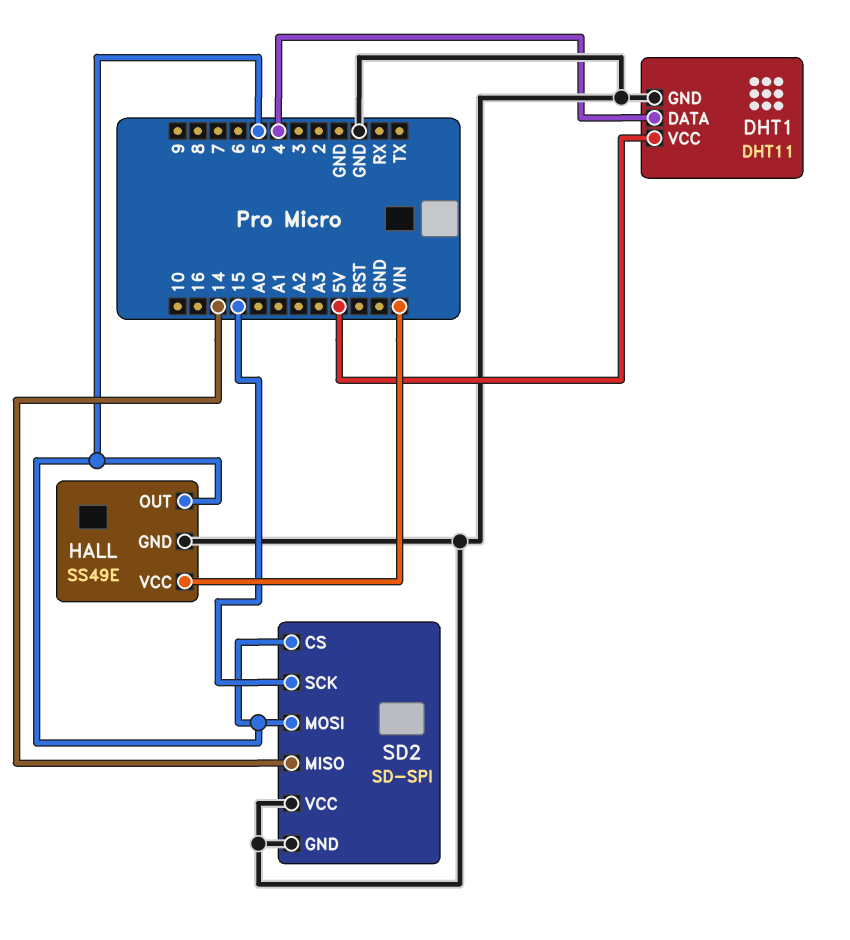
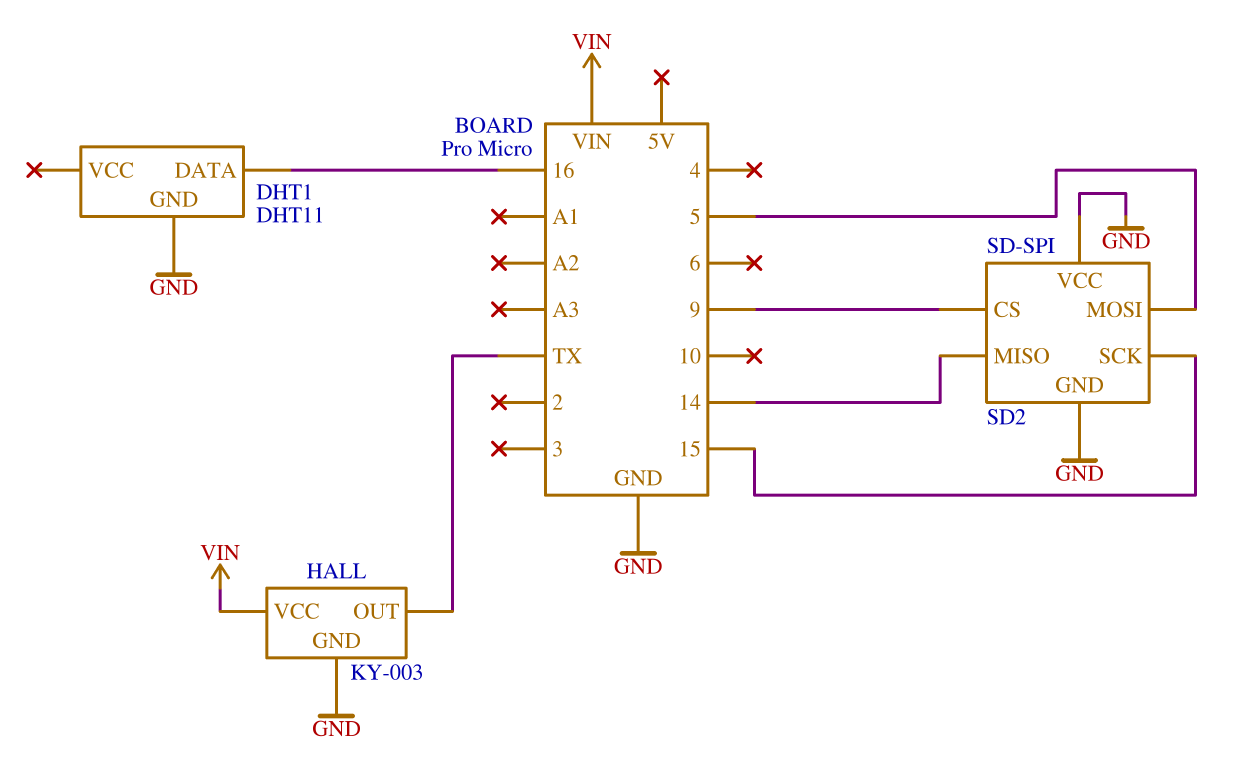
DHT1 pin DATA: 4 -> 16
DHT1 pin VCC: 5V -> none
HALL: SS49E -> KY-003
HALL pin OUT: 5 -> TX
SD2 pin CS: 5 -> 9

